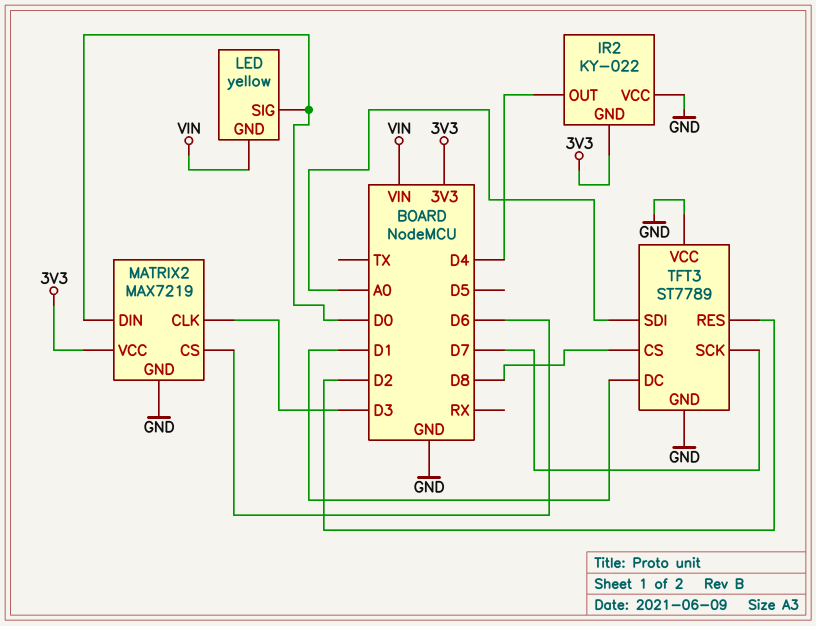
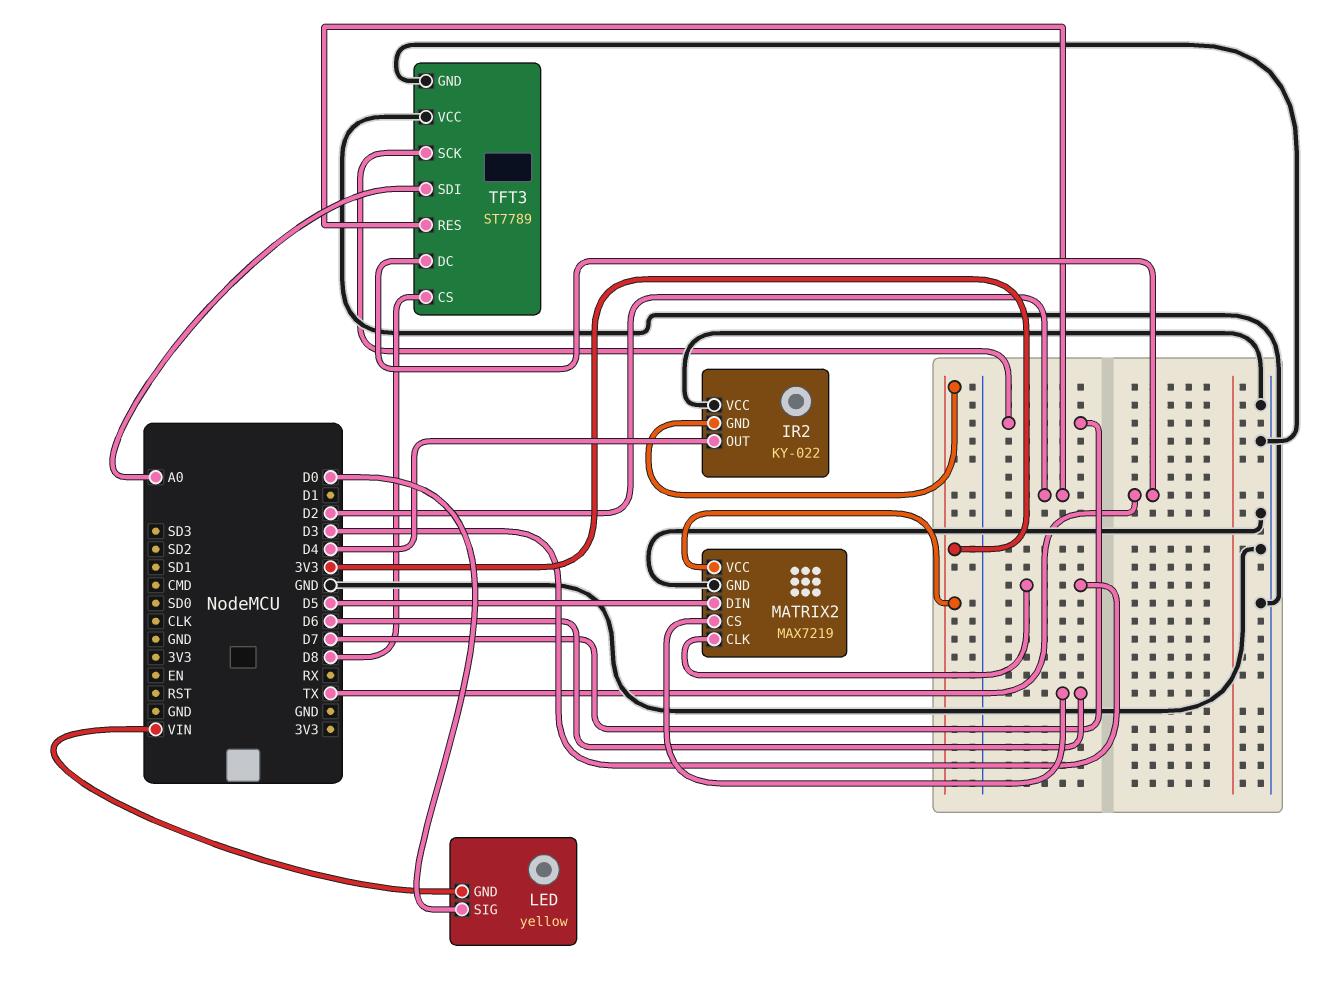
MATRIX2 pin DIN: D0 -> D5
TFT3 pin DC: D1 -> TX

